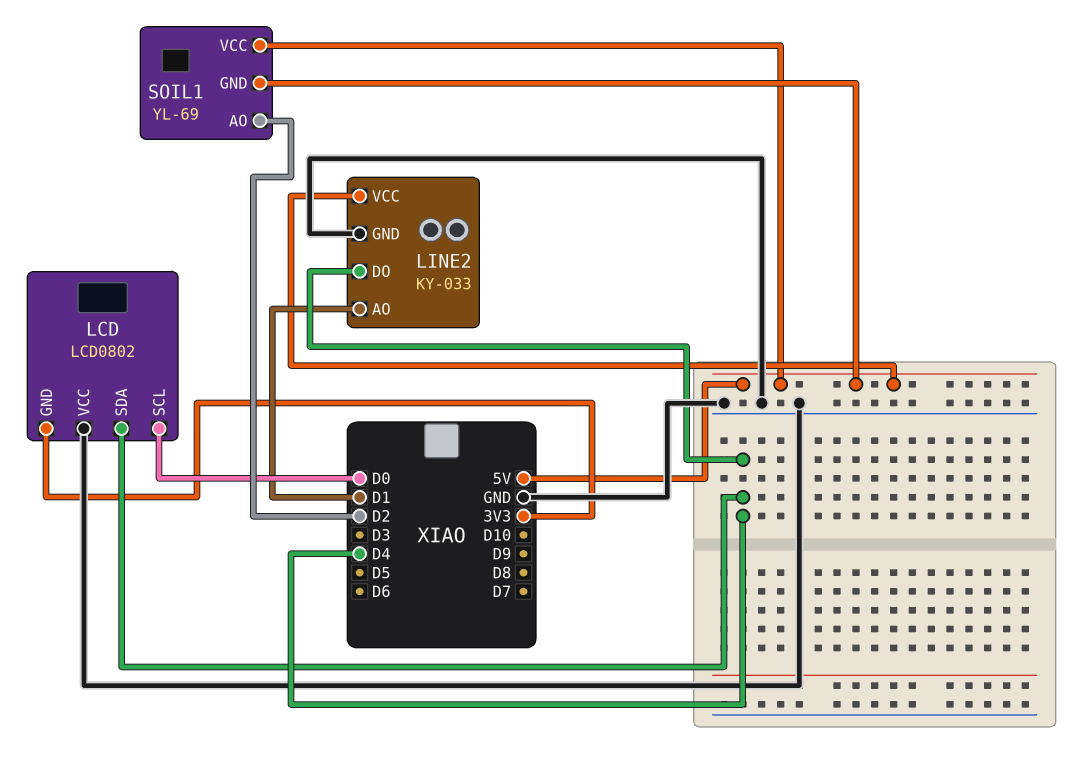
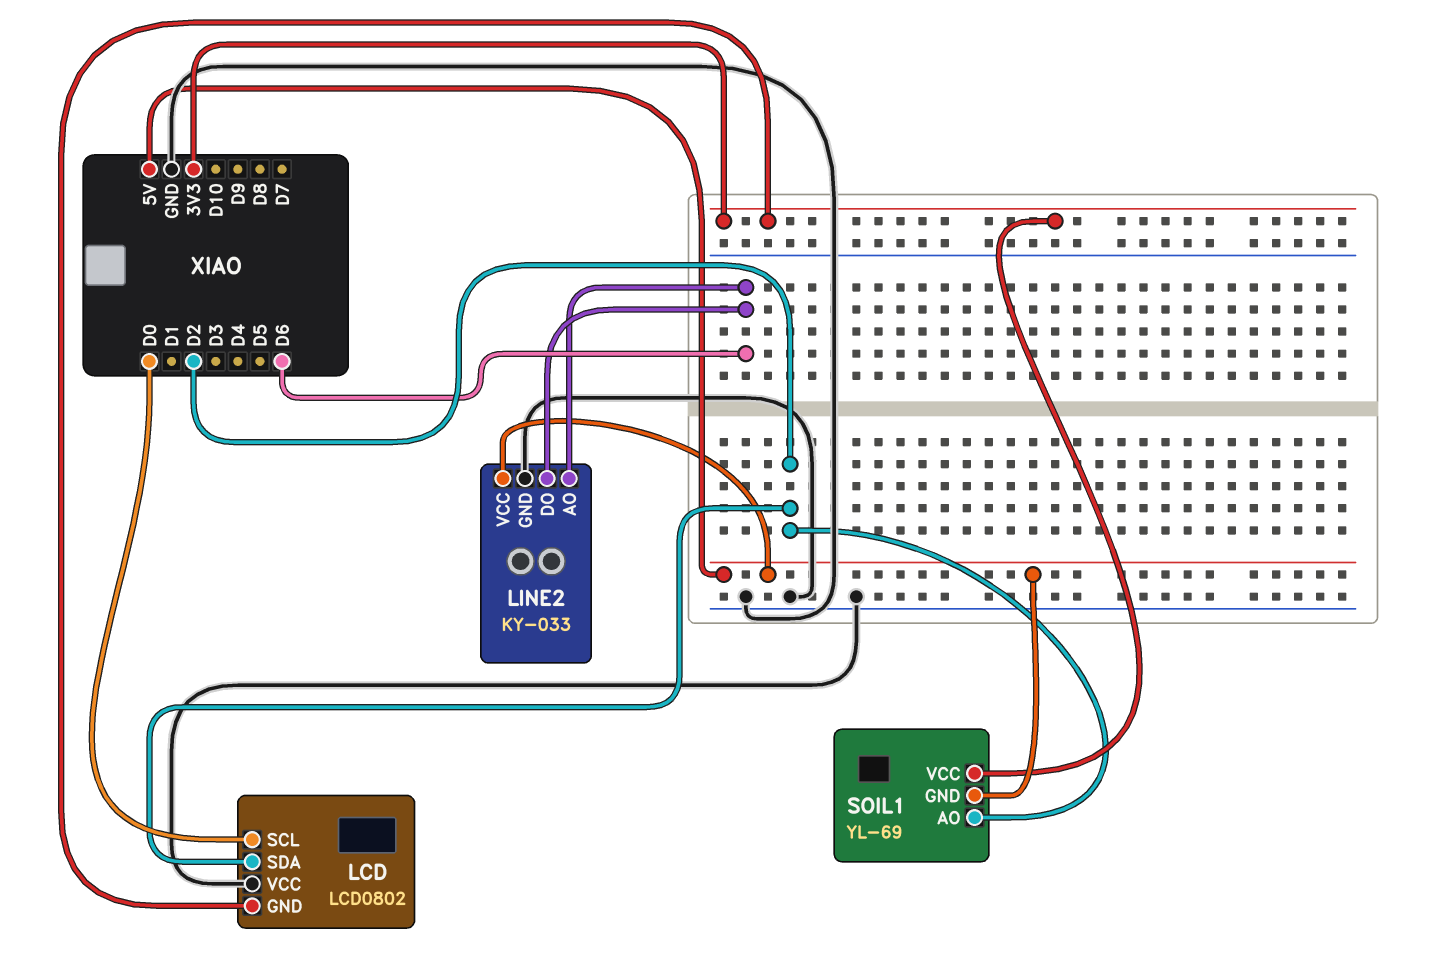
LCD pin SDA: D4 -> D2
LINE2 pin AO: D1 -> D6
LINE2 pin DO: D4 -> D6
SOIL1 pin VCC: 5V -> 3V3

